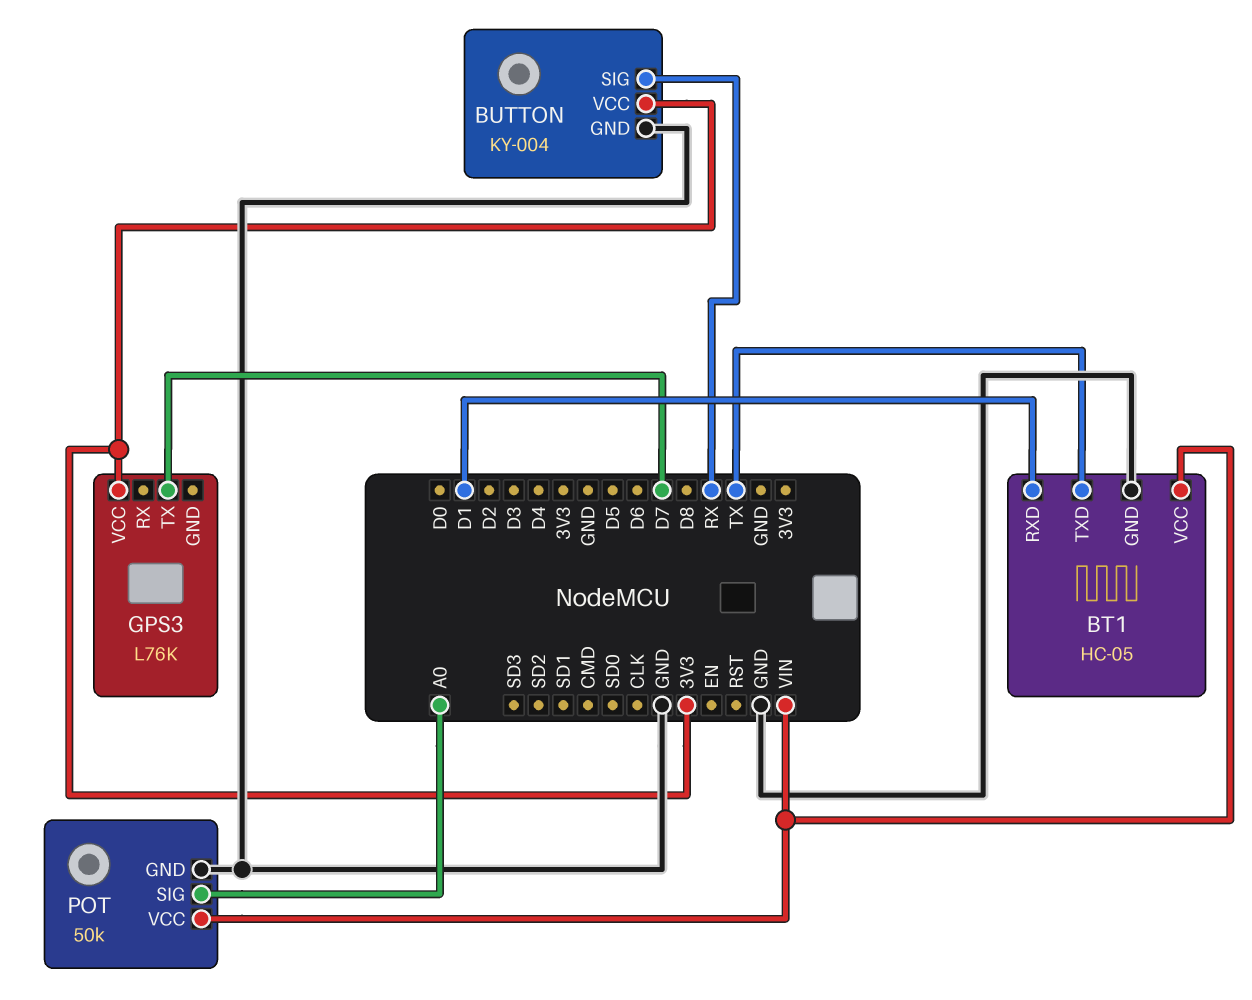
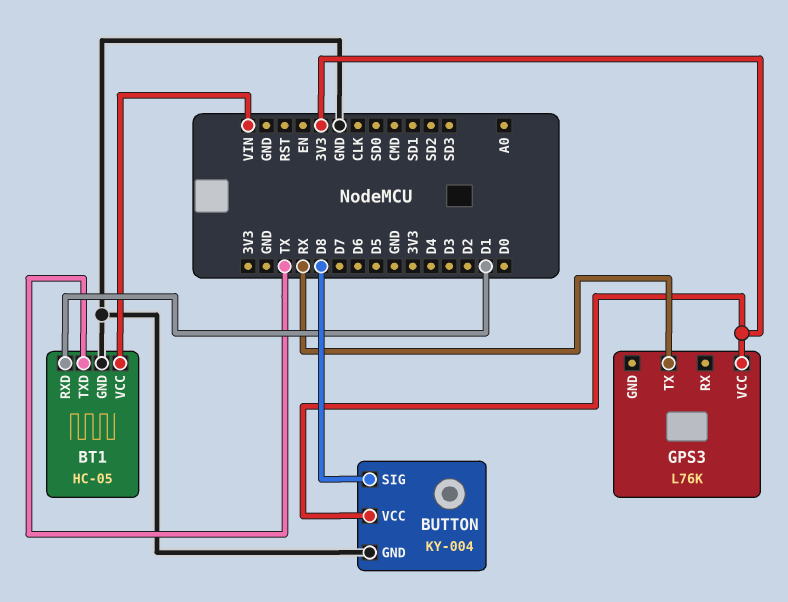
BUTTON pin SIG: RX -> D8
GPS3 pin TX: D7 -> RX
POT: 50k -> none
POT pin GND: GND -> none
POT pin SIG: A0 -> none
POT pin VCC: VIN -> none

